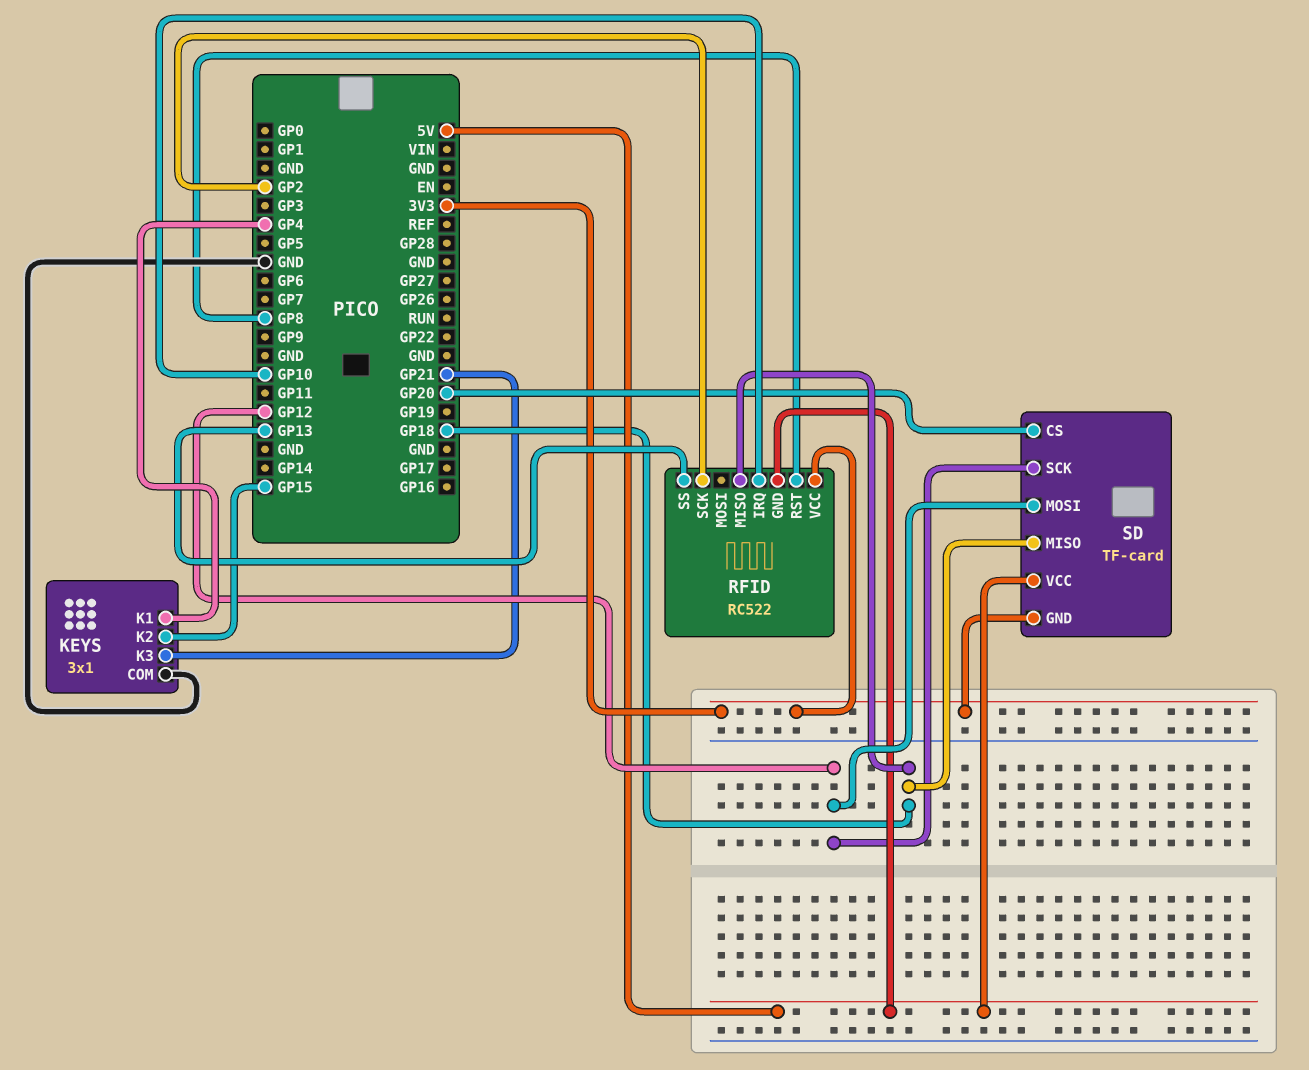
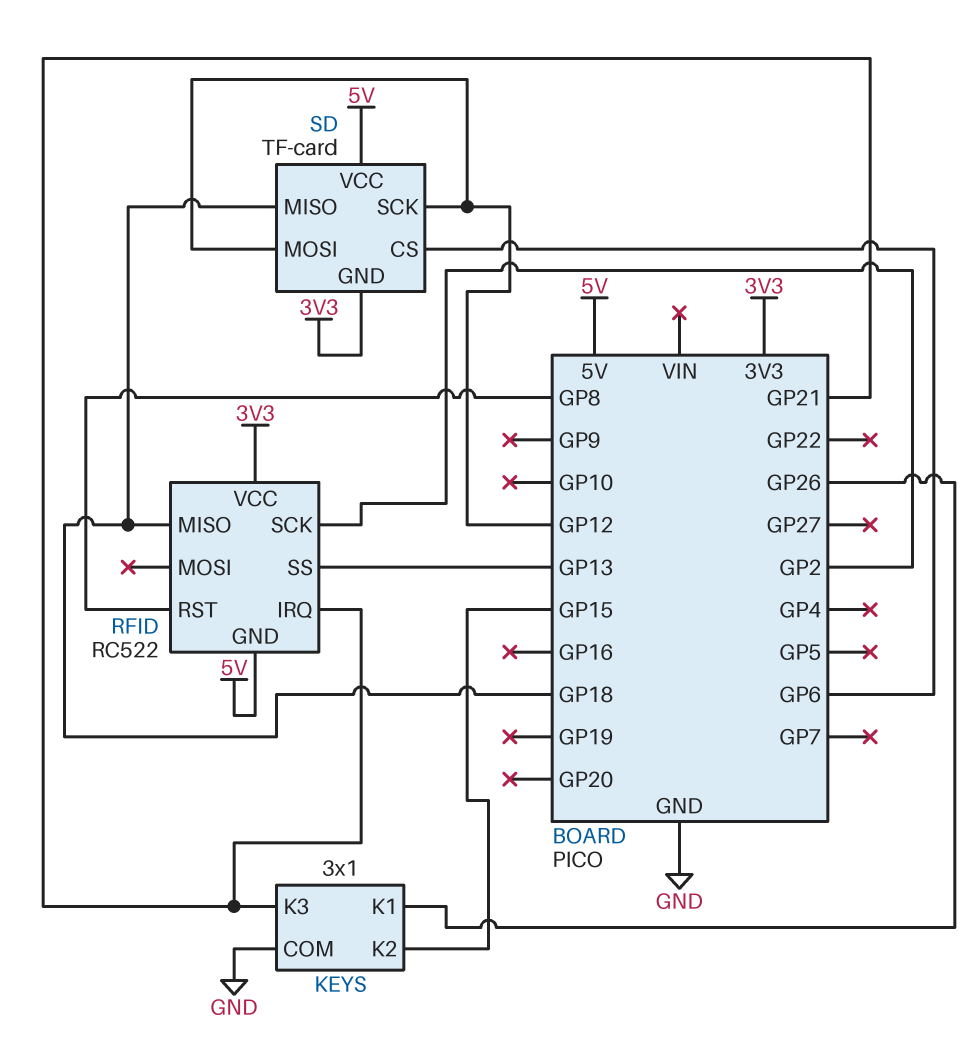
KEYS pin K1: GP4 -> GP26
RFID pin IRQ: GP10 -> GP21
SD pin CS: GP20 -> GP6

